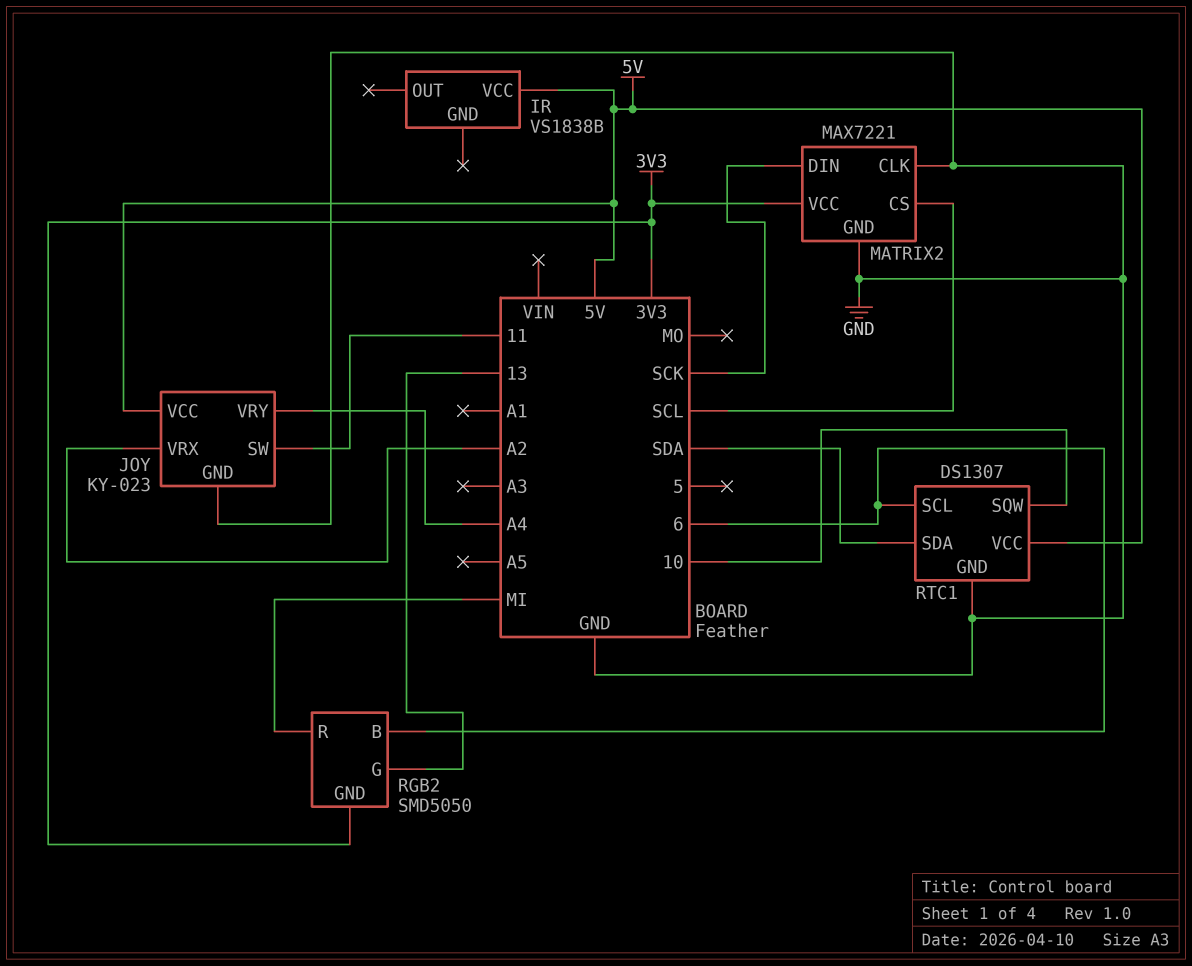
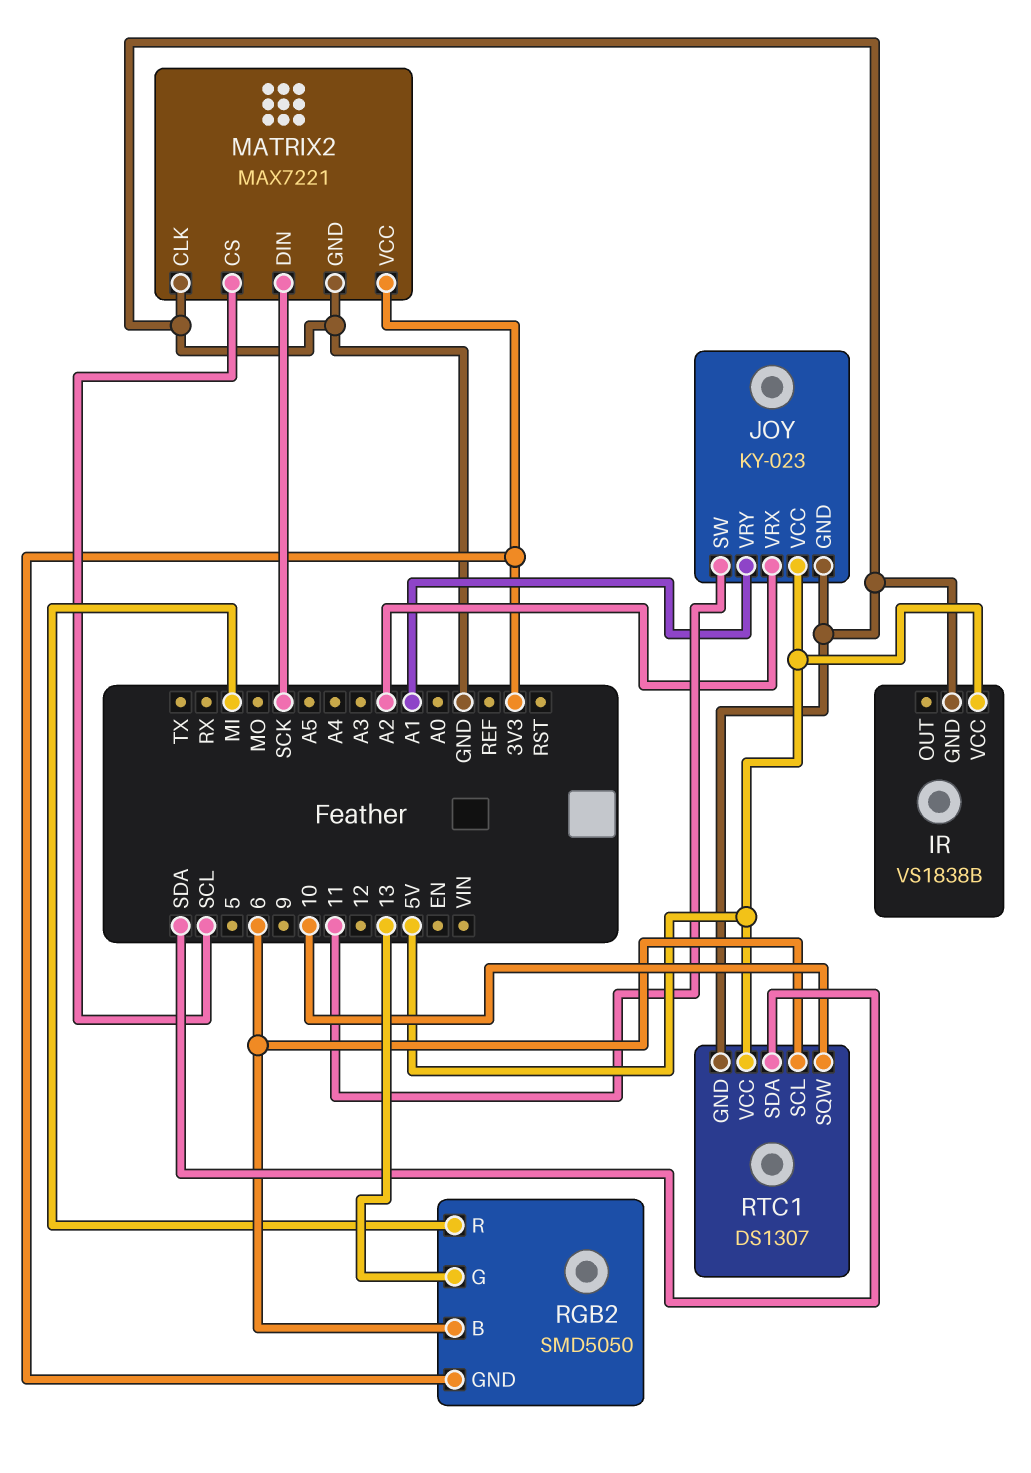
IR pin GND: none -> GND
JOY pin VRY: A4 -> A1

